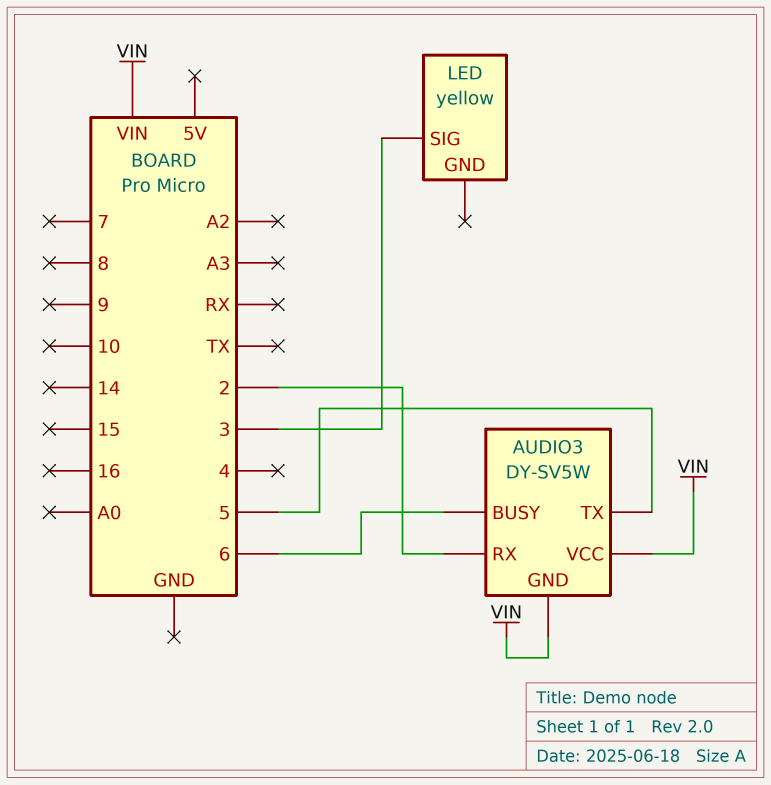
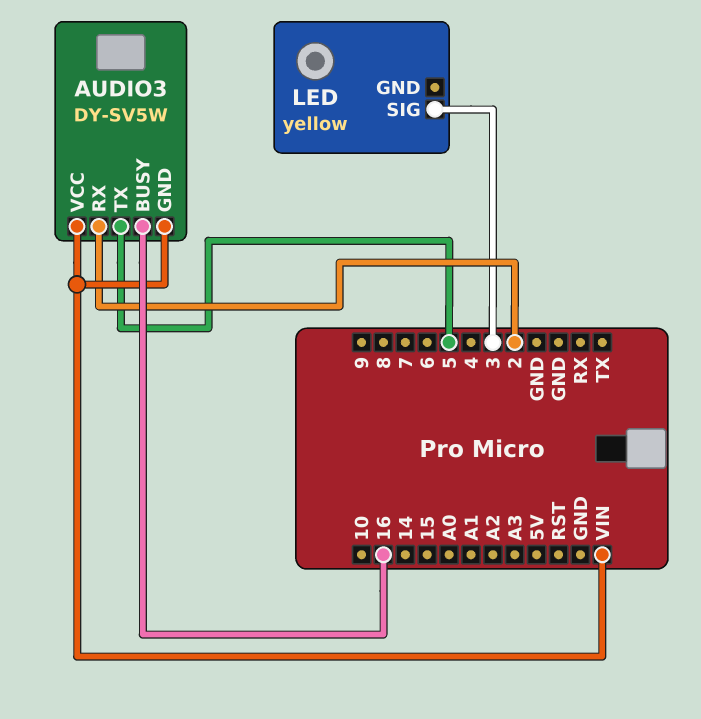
AUDIO3 pin BUSY: 6 -> 16

